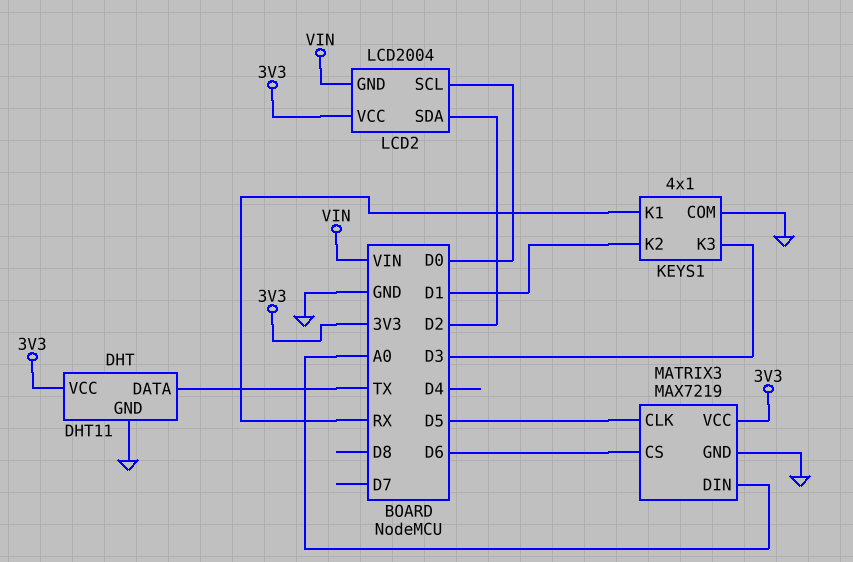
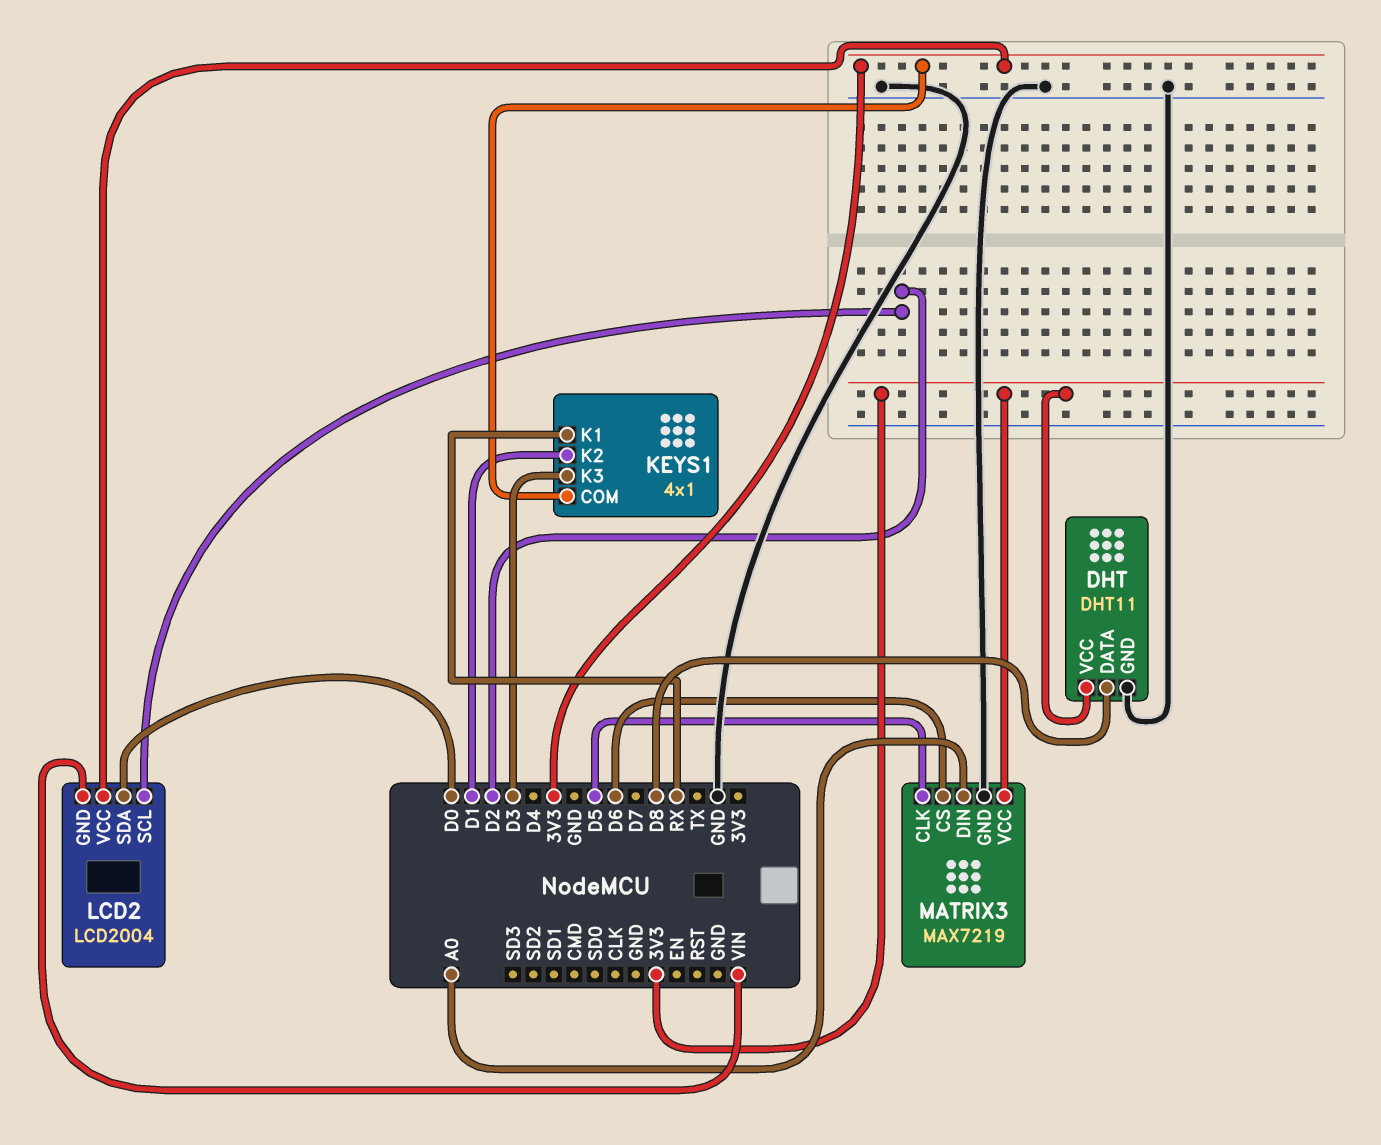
DHT pin DATA: TX -> D8
KEYS1 pin COM: GND -> 3V3
LCD2 pin SCL: D0 -> D2
LCD2 pin SDA: D2 -> D0

